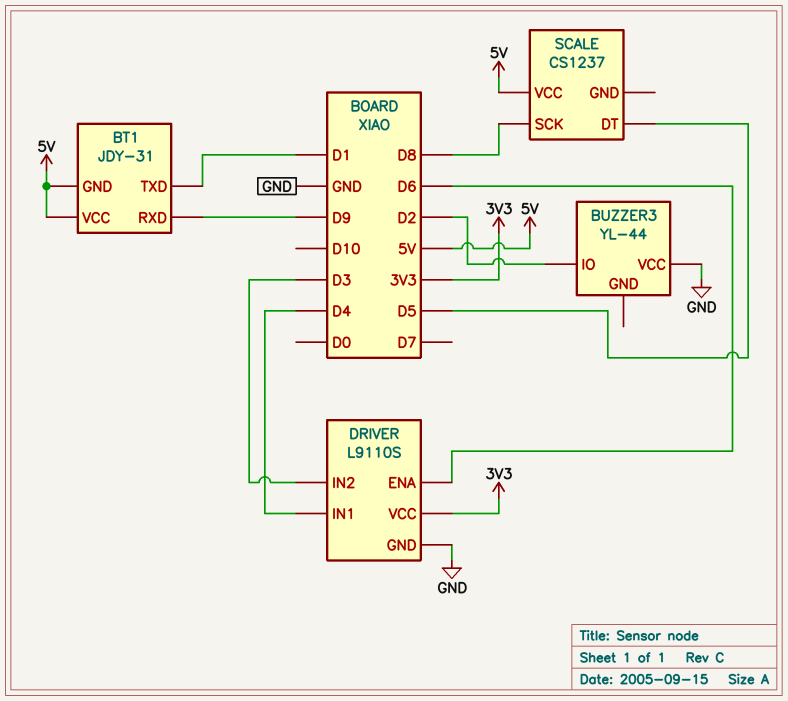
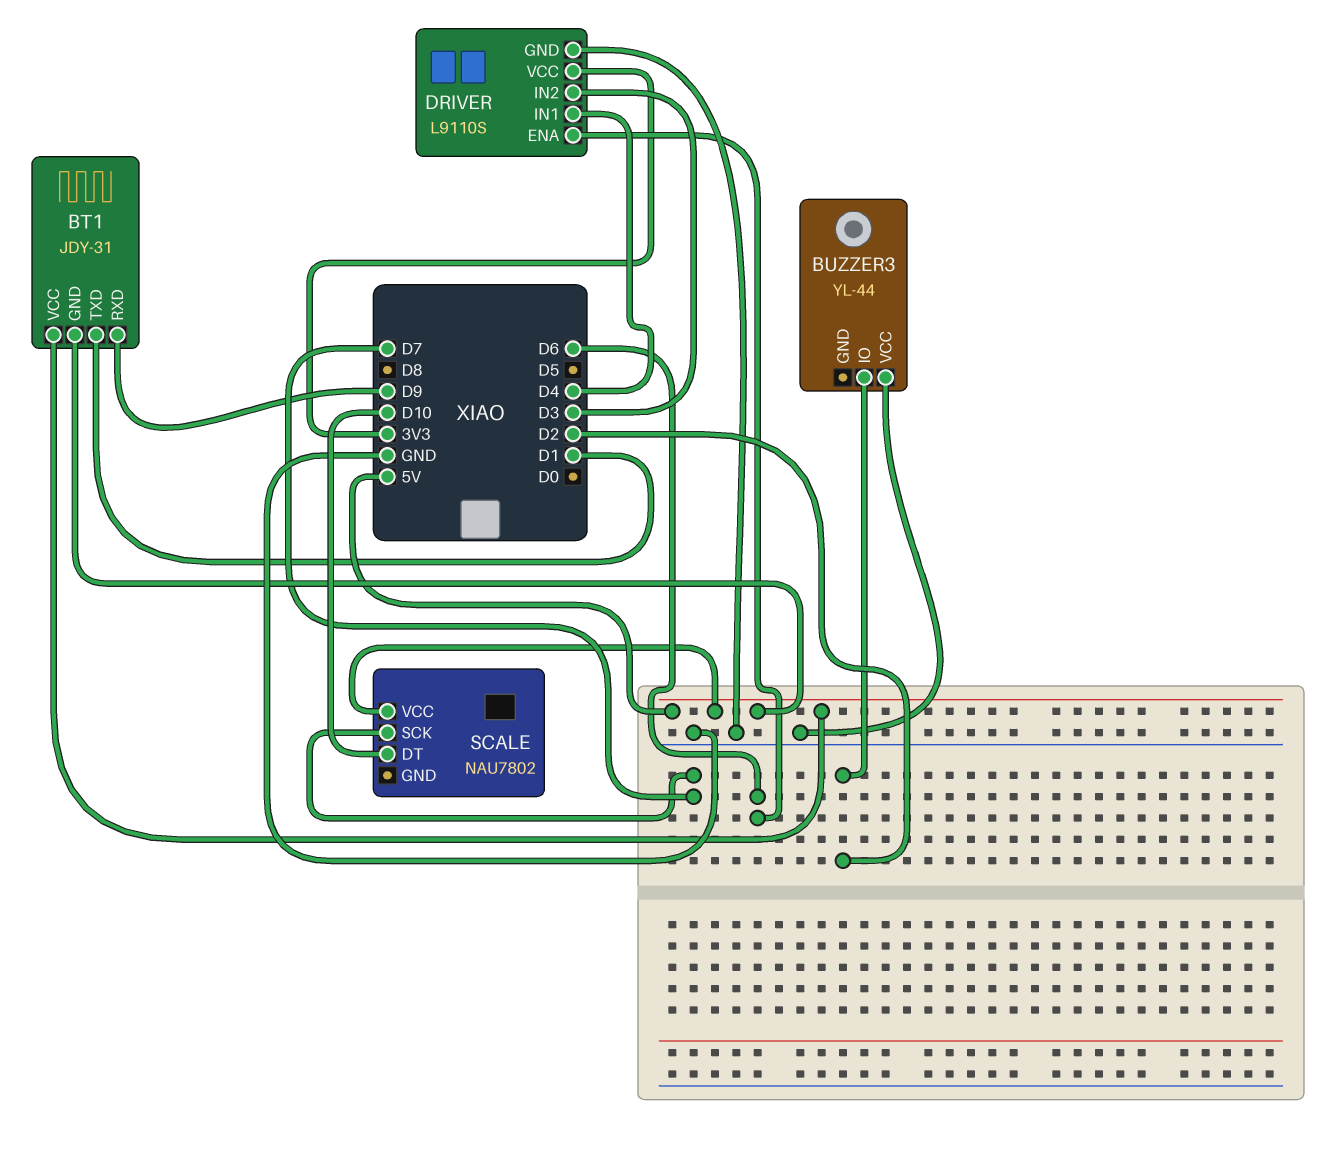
SCALE: CS1237 -> NAU7802
SCALE pin DT: D5 -> D10
SCALE pin SCK: D8 -> D7

